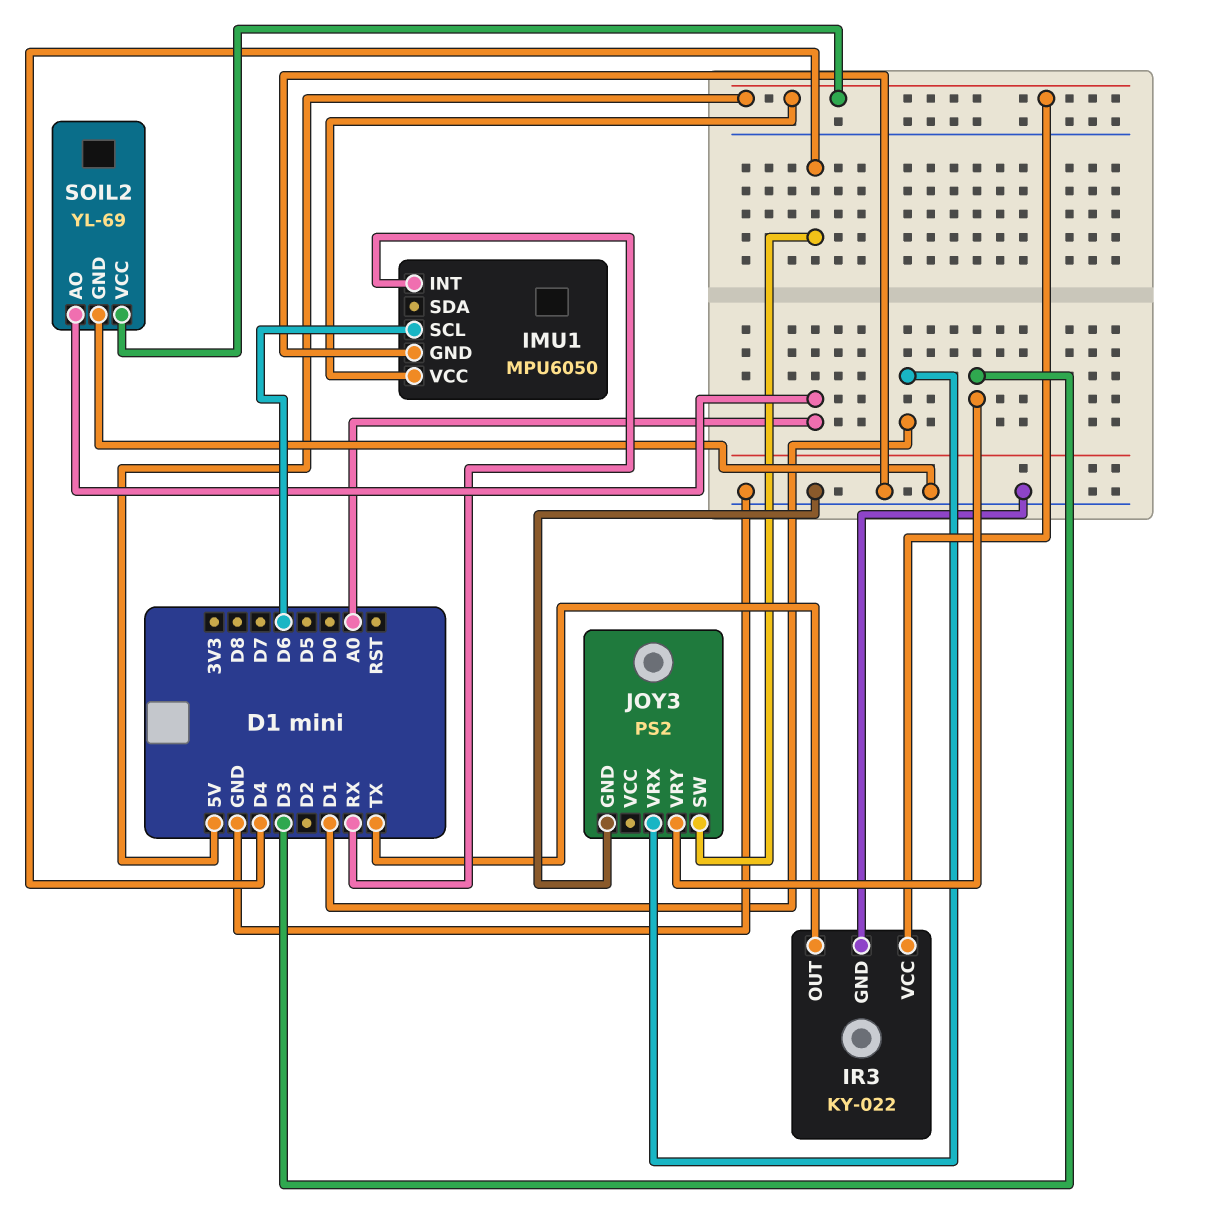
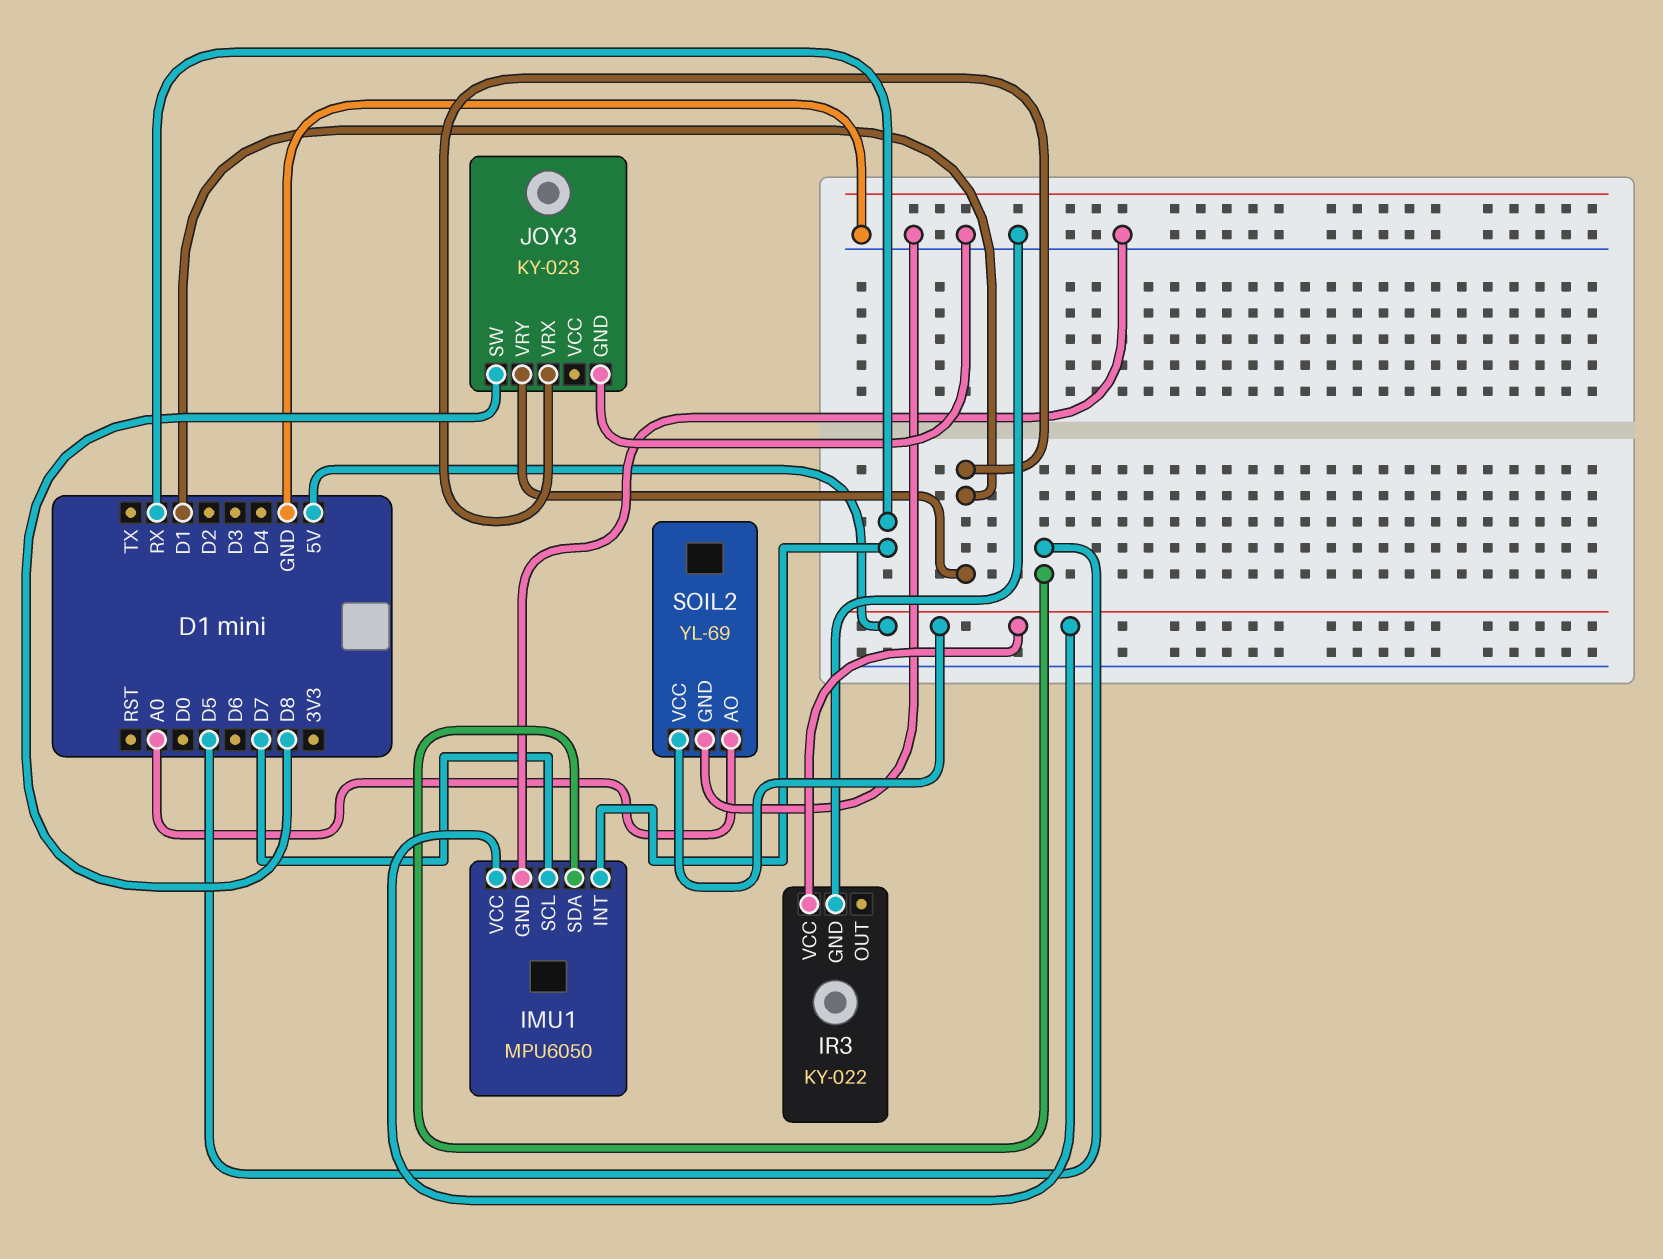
IMU1 pin SCL: D6 -> D7
IMU1 pin SDA: none -> D5
IR3 pin OUT: TX -> none
JOY3: PS2 -> KY-023
JOY3 pin SW: D4 -> D8
JOY3 pin VRY: D3 -> D1

